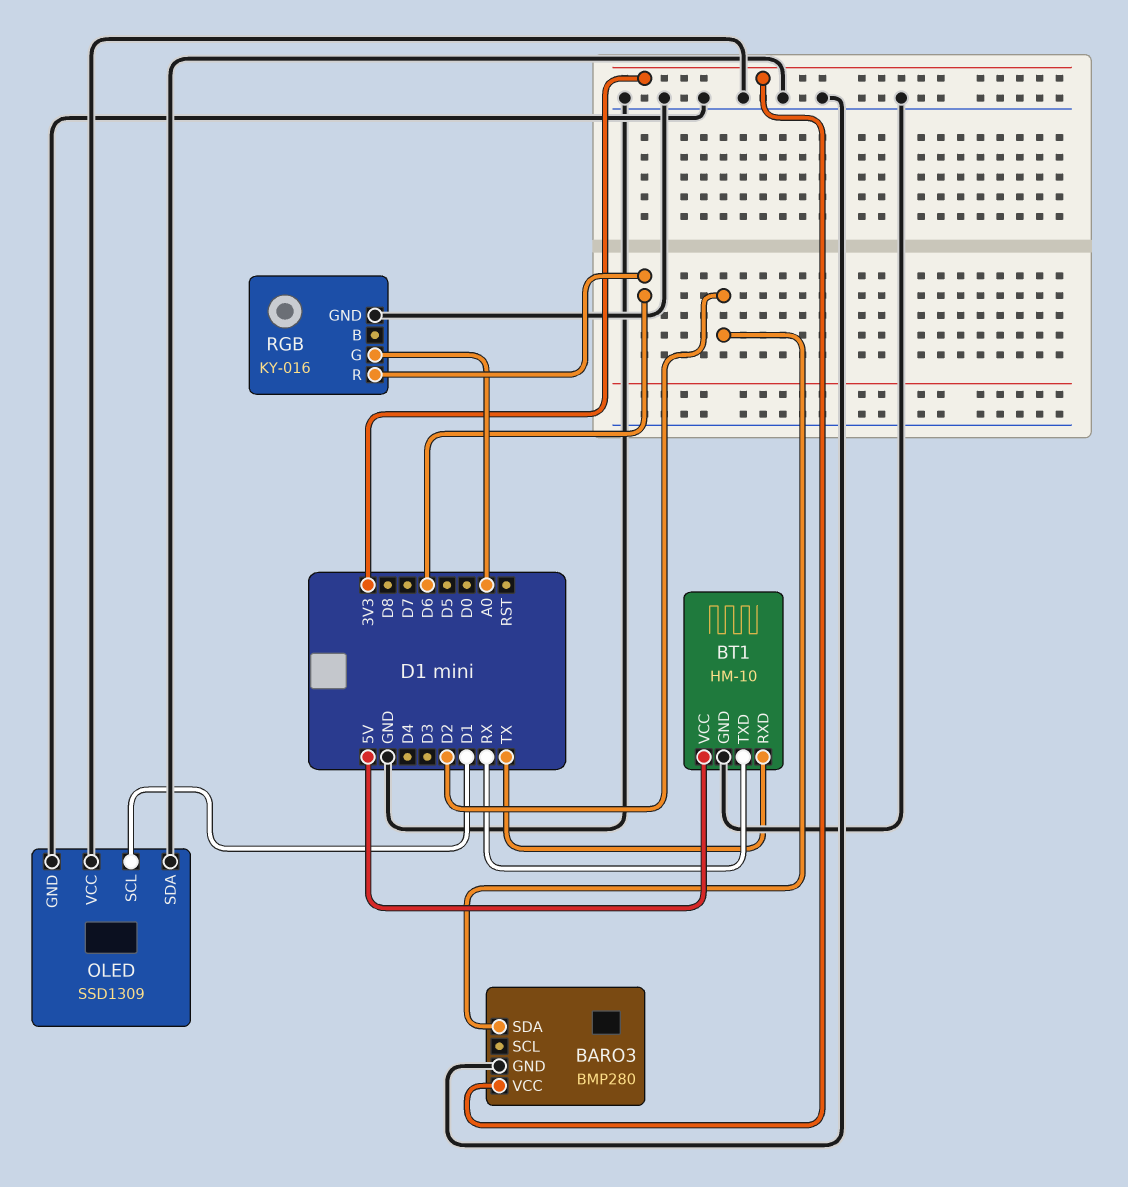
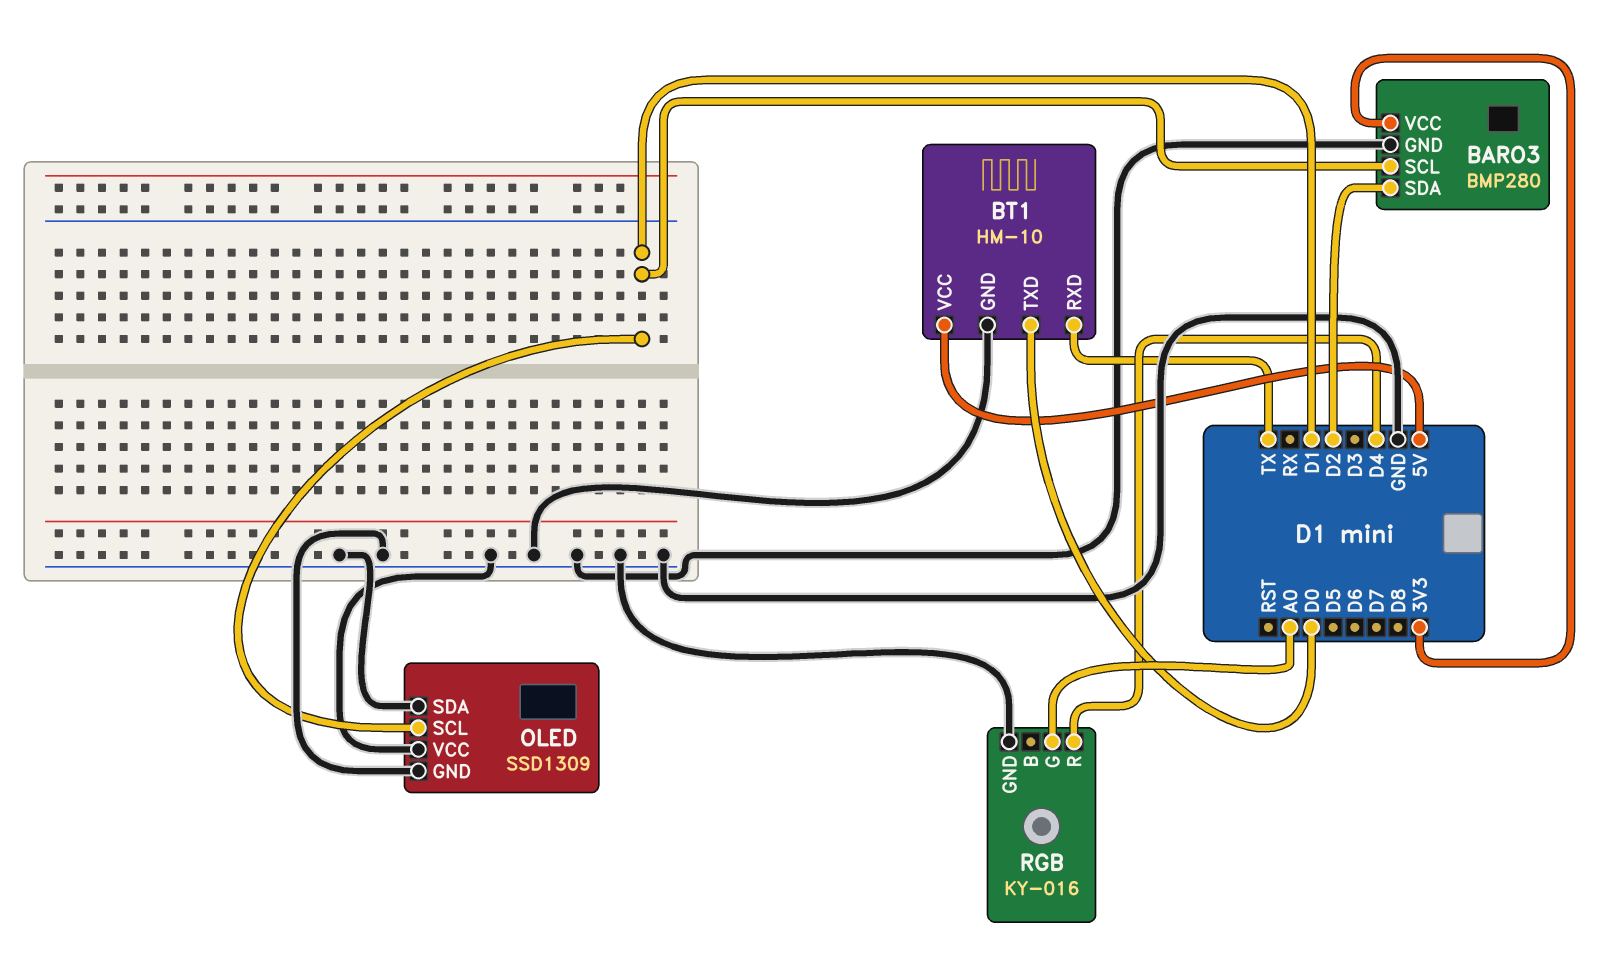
BARO3 pin SCL: none -> D1
BT1 pin TXD: RX -> D0
RGB pin R: D6 -> D4

